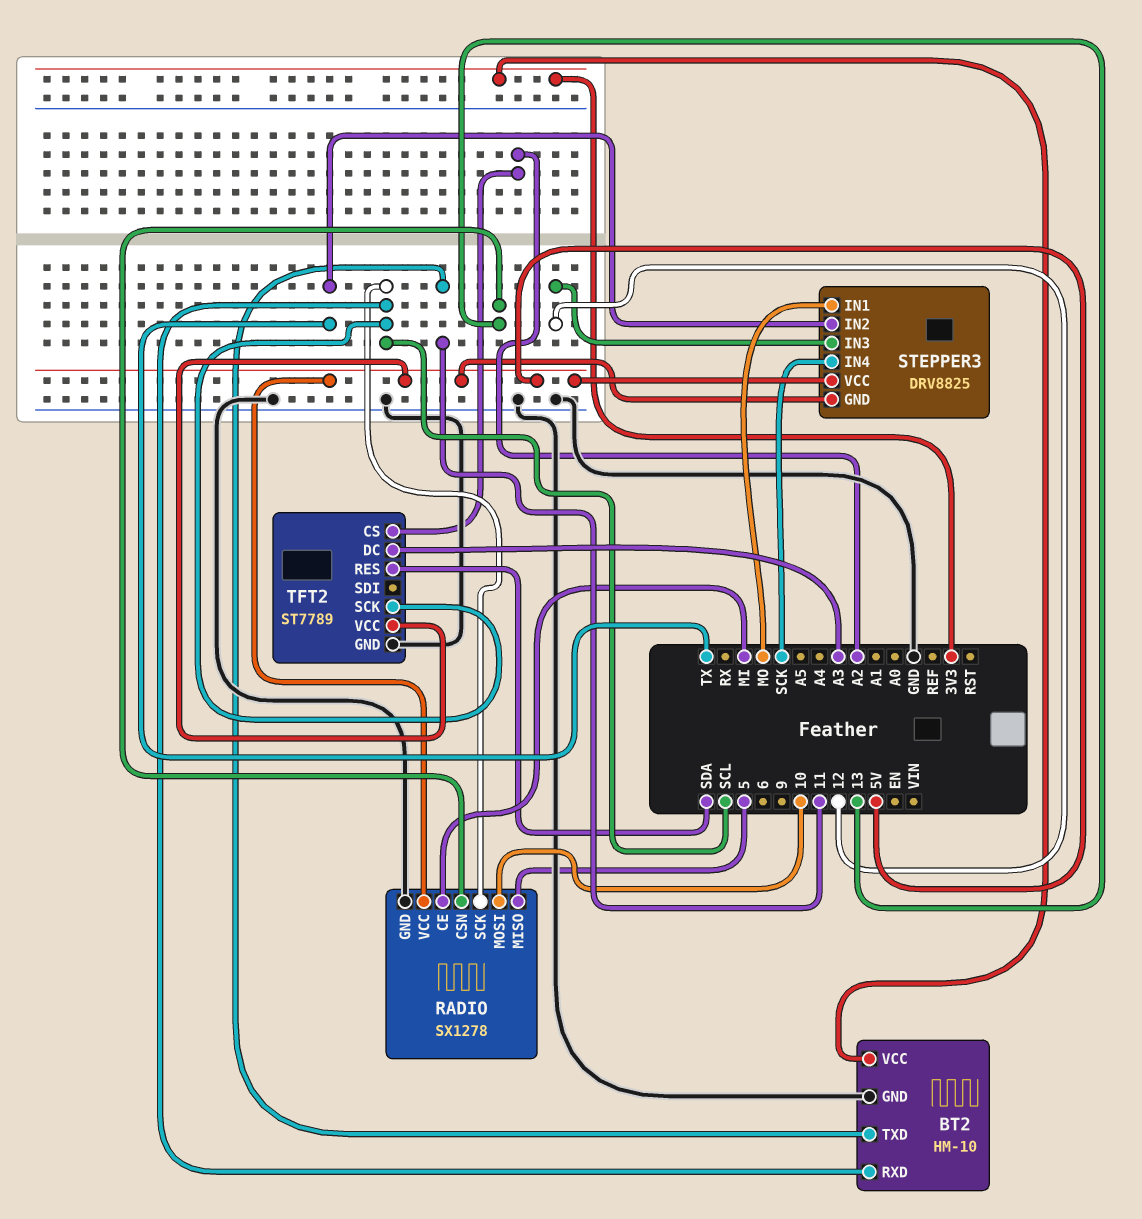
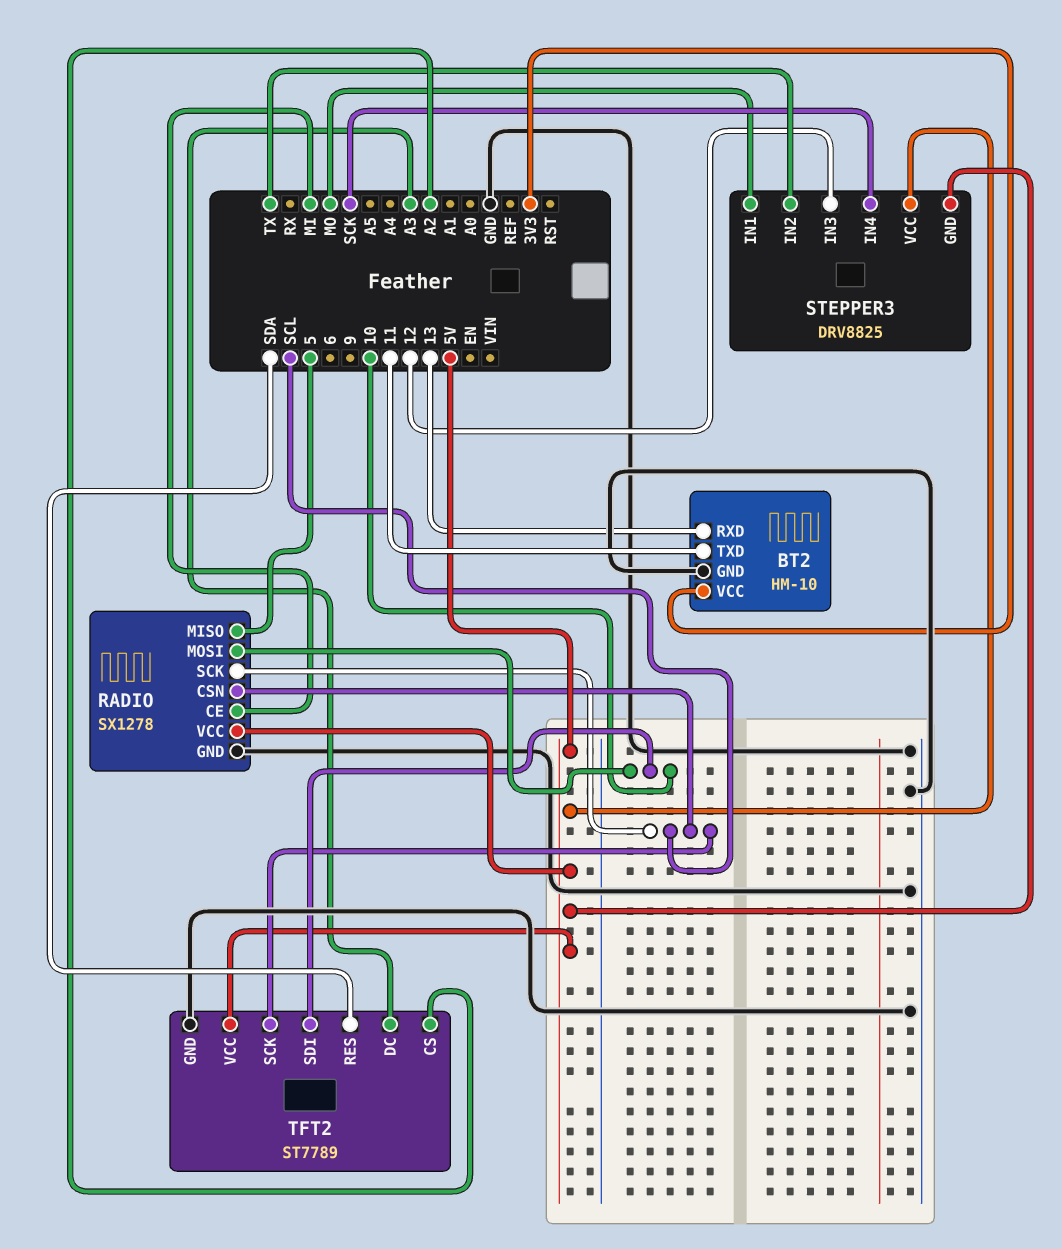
BT2 pin RXD: SCL -> 13
RADIO pin CSN: 13 -> SCL
TFT2 pin SDI: none -> 10

